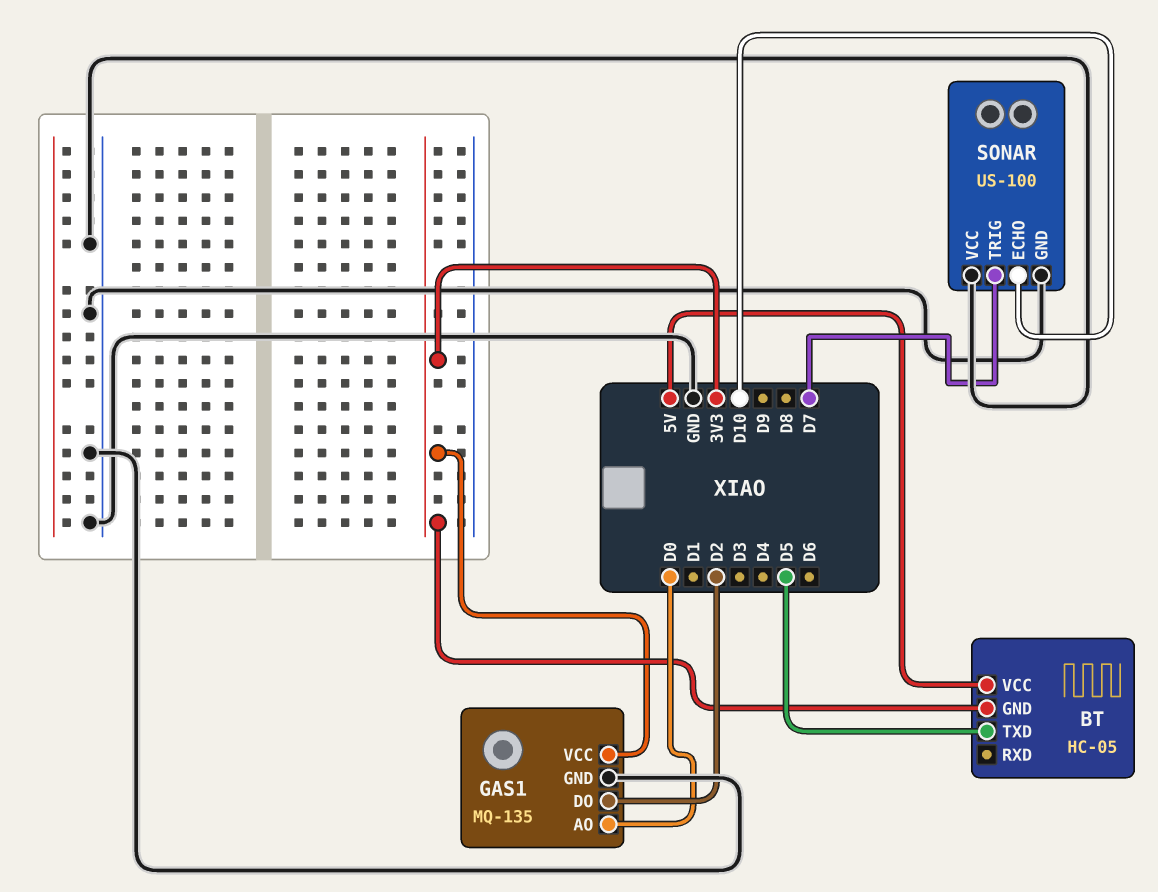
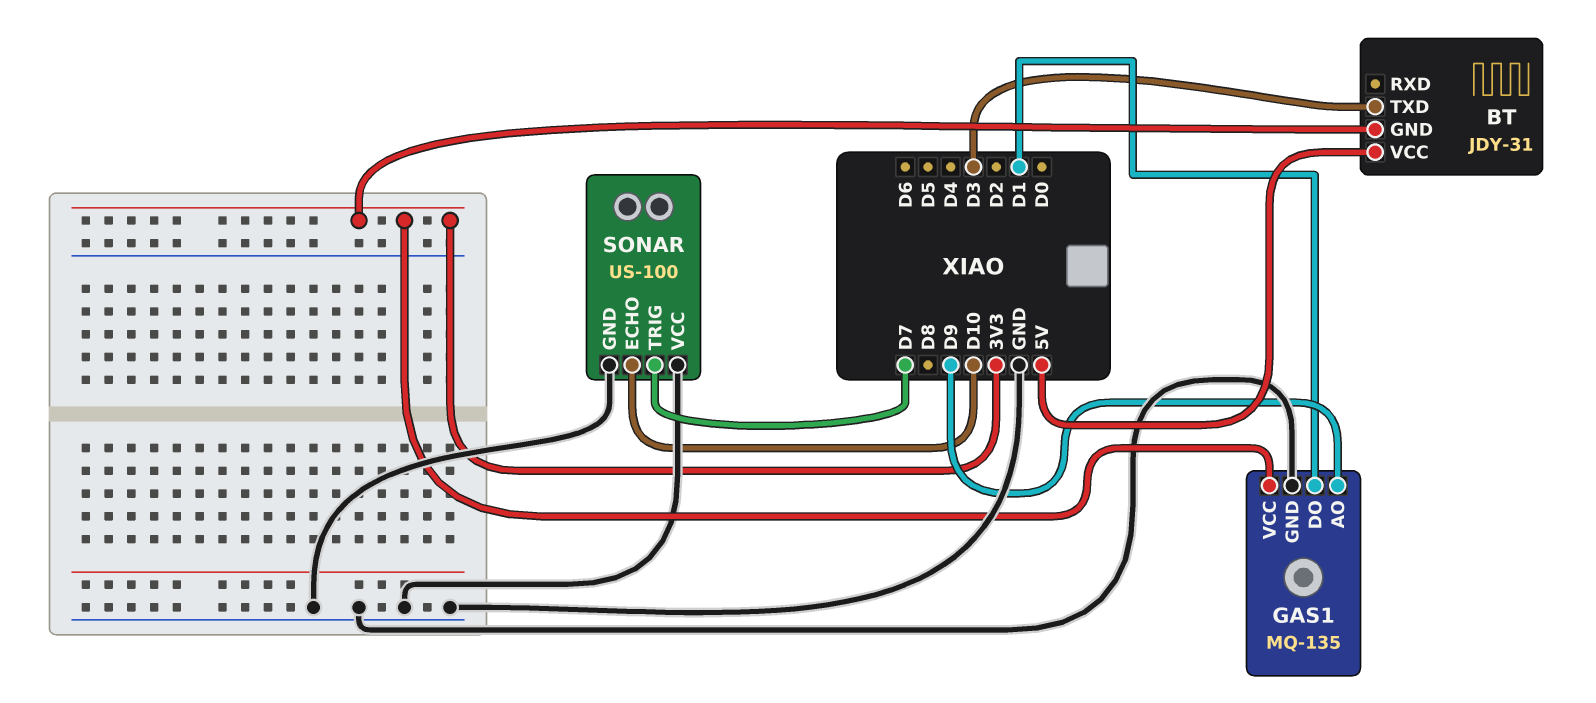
BT: HC-05 -> JDY-31
BT pin TXD: D5 -> D3
GAS1 pin AO: D0 -> D9
GAS1 pin DO: D2 -> D1

